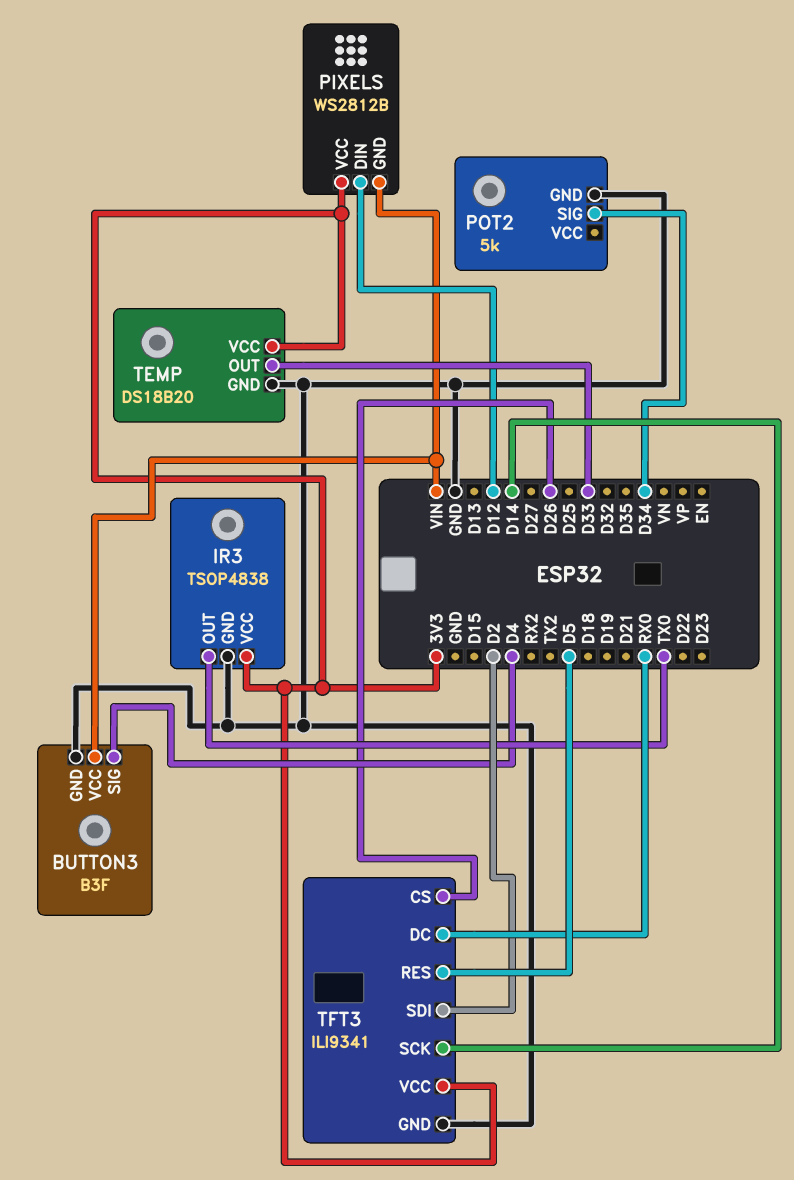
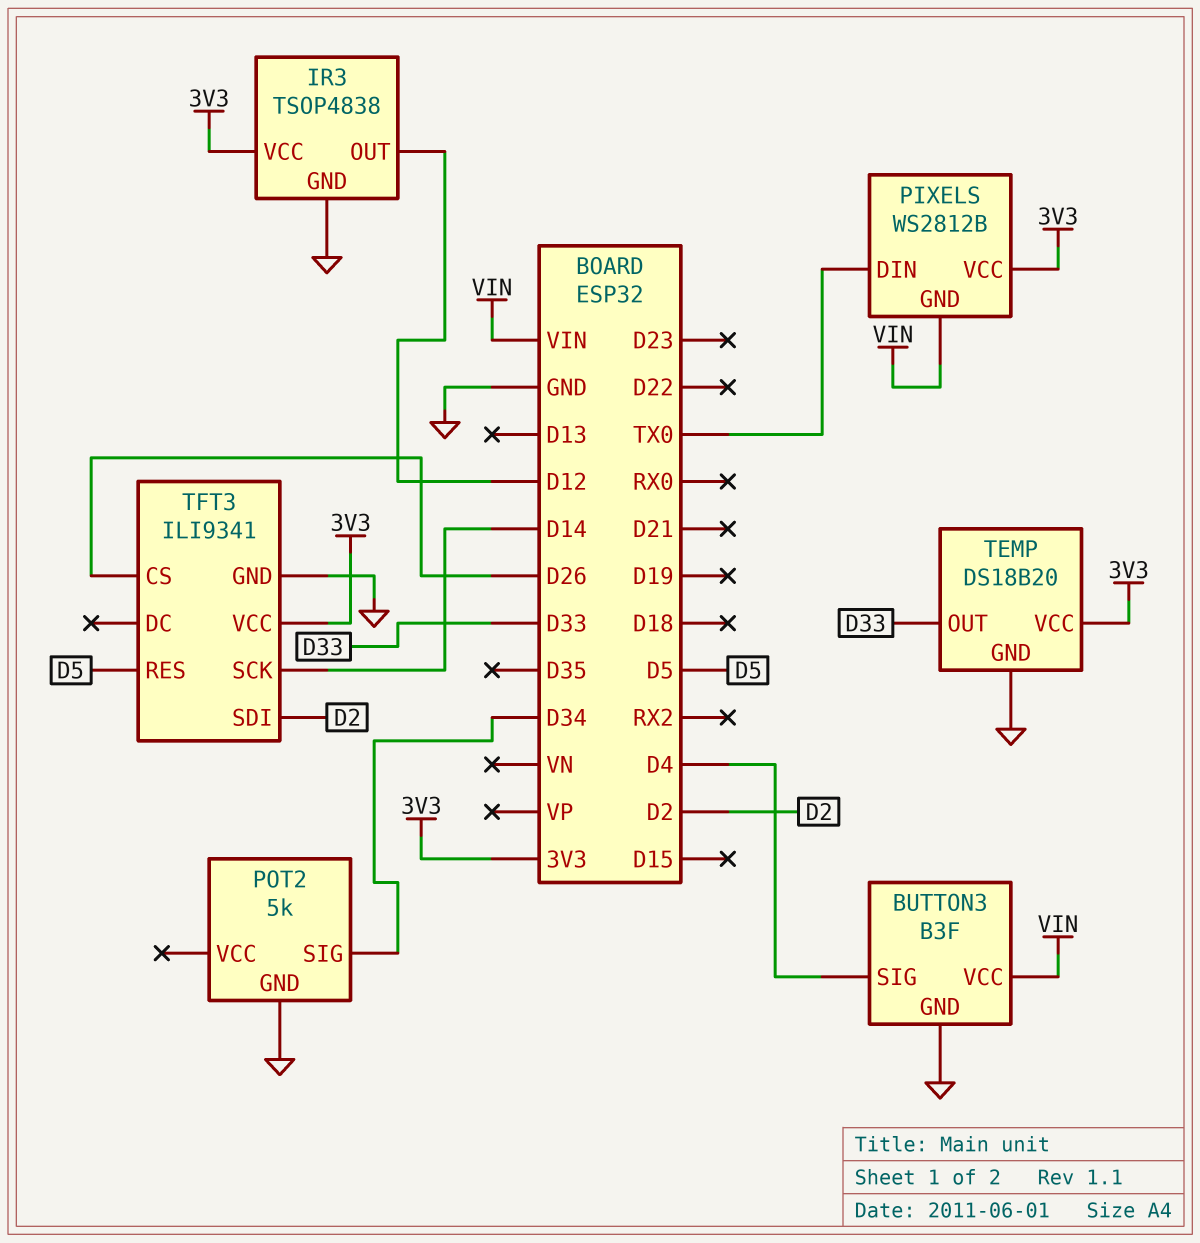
IR3 pin OUT: TX0 -> D12
PIXELS pin DIN: D12 -> TX0
TFT3 pin DC: RX0 -> none

